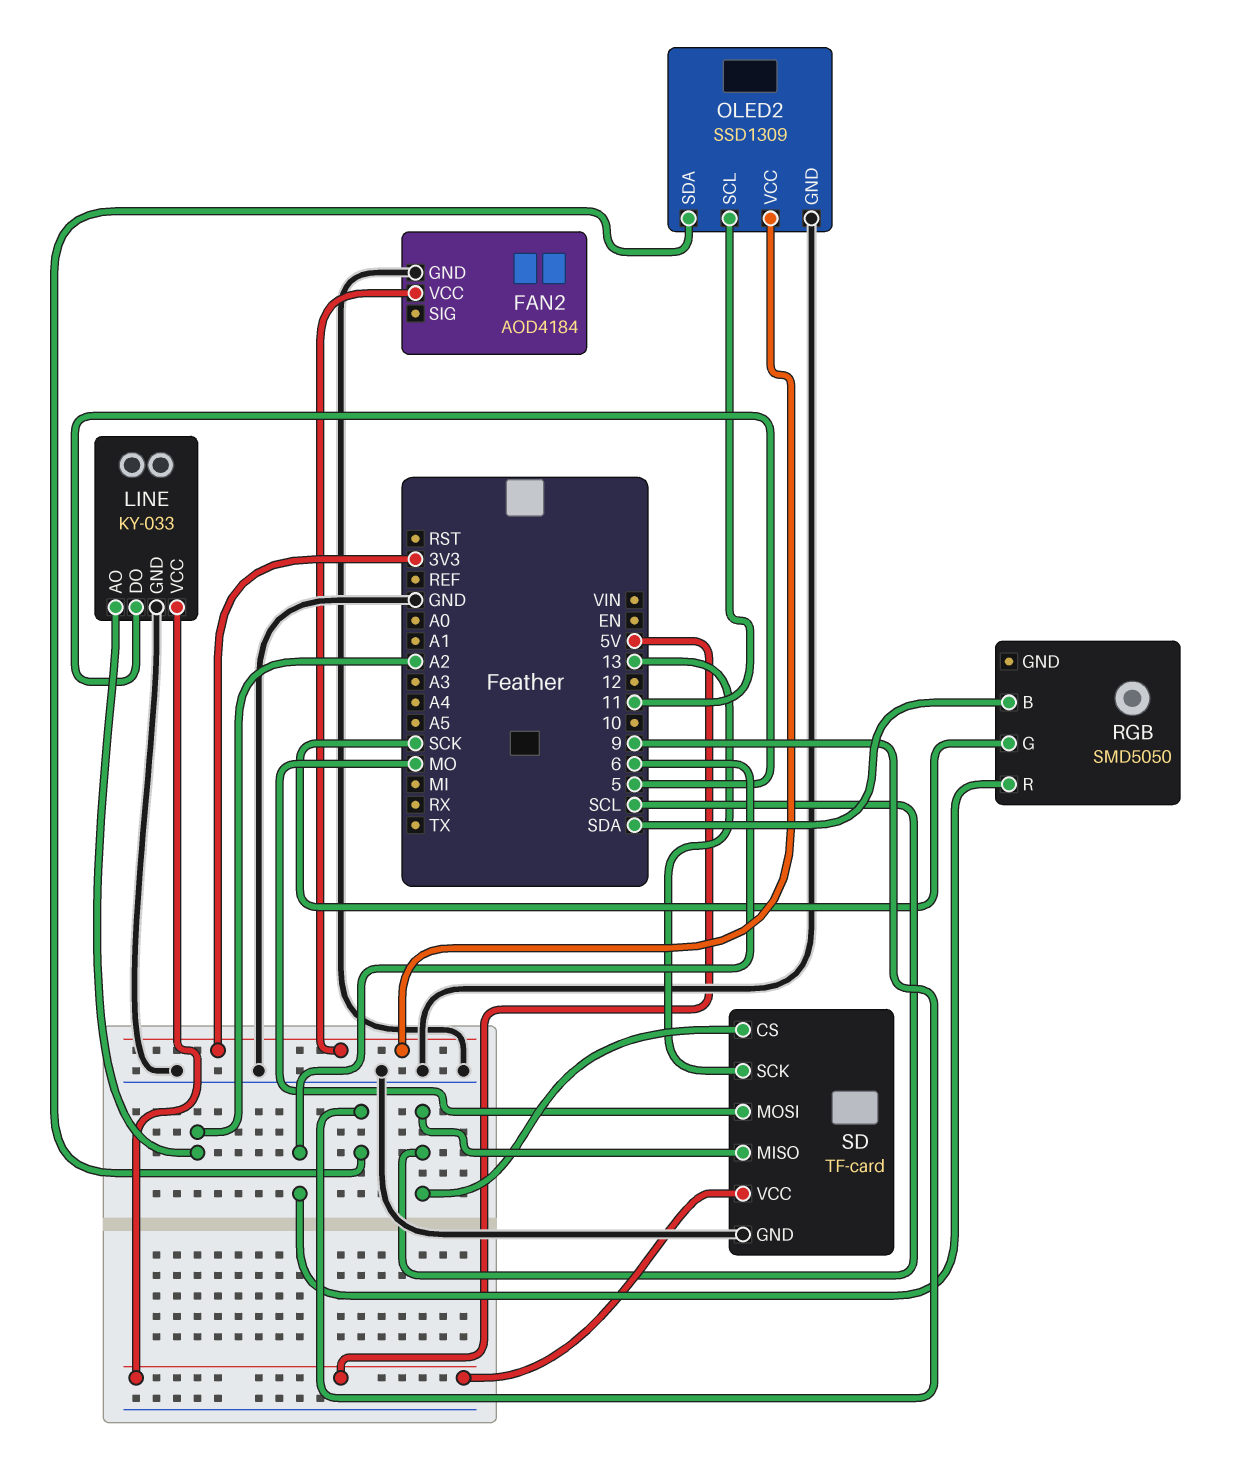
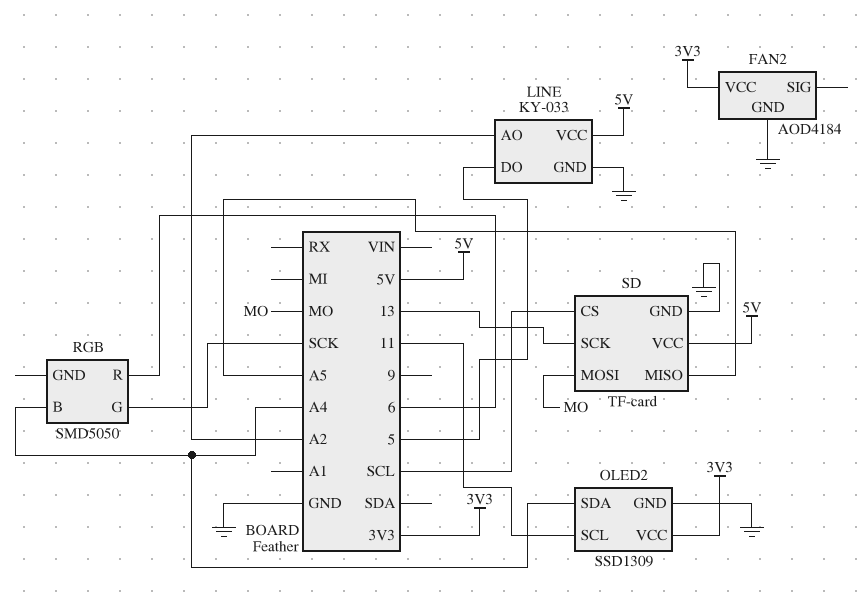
OLED2 pin SDA: 9 -> A4
RGB pin B: SDA -> A4
SD pin MISO: SCL -> A5

